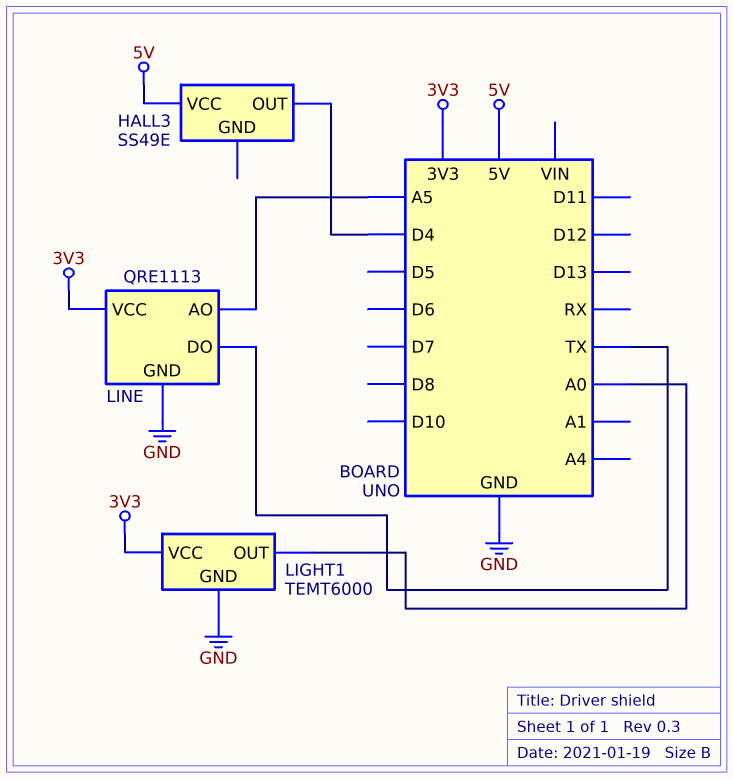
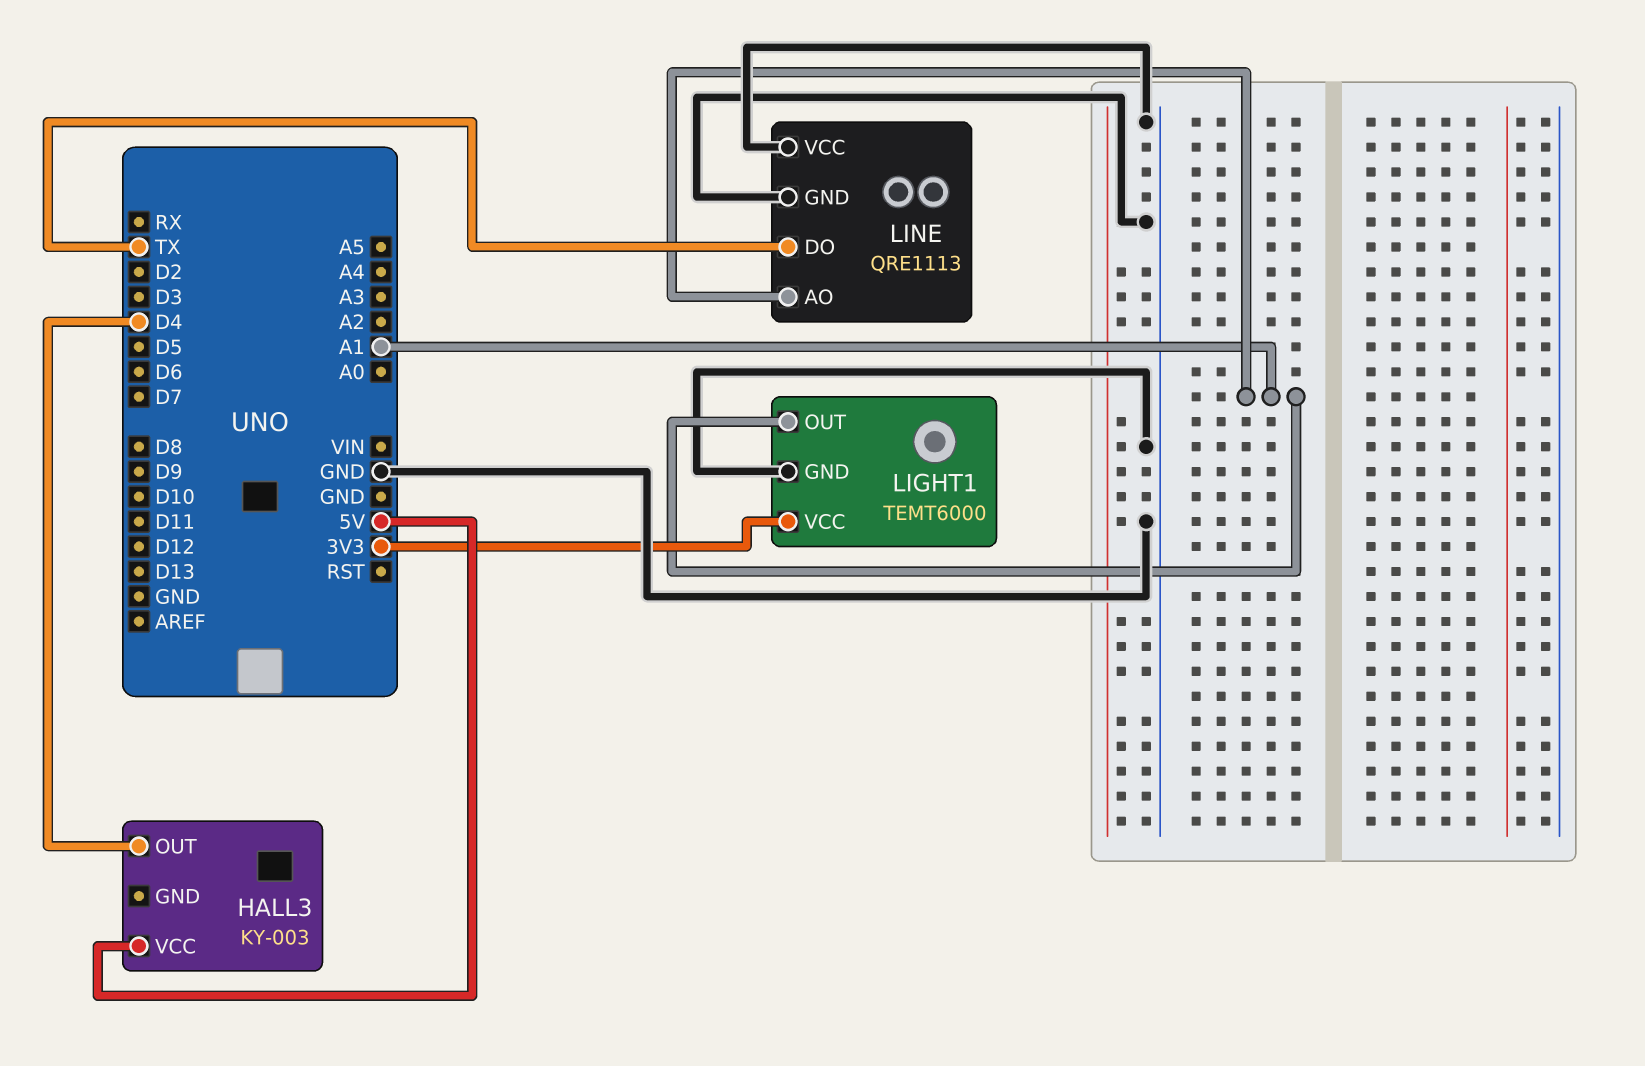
HALL3: SS49E -> KY-003
LIGHT1 pin OUT: A0 -> A1
LINE pin AO: A5 -> A1
LINE pin VCC: 3V3 -> GND

